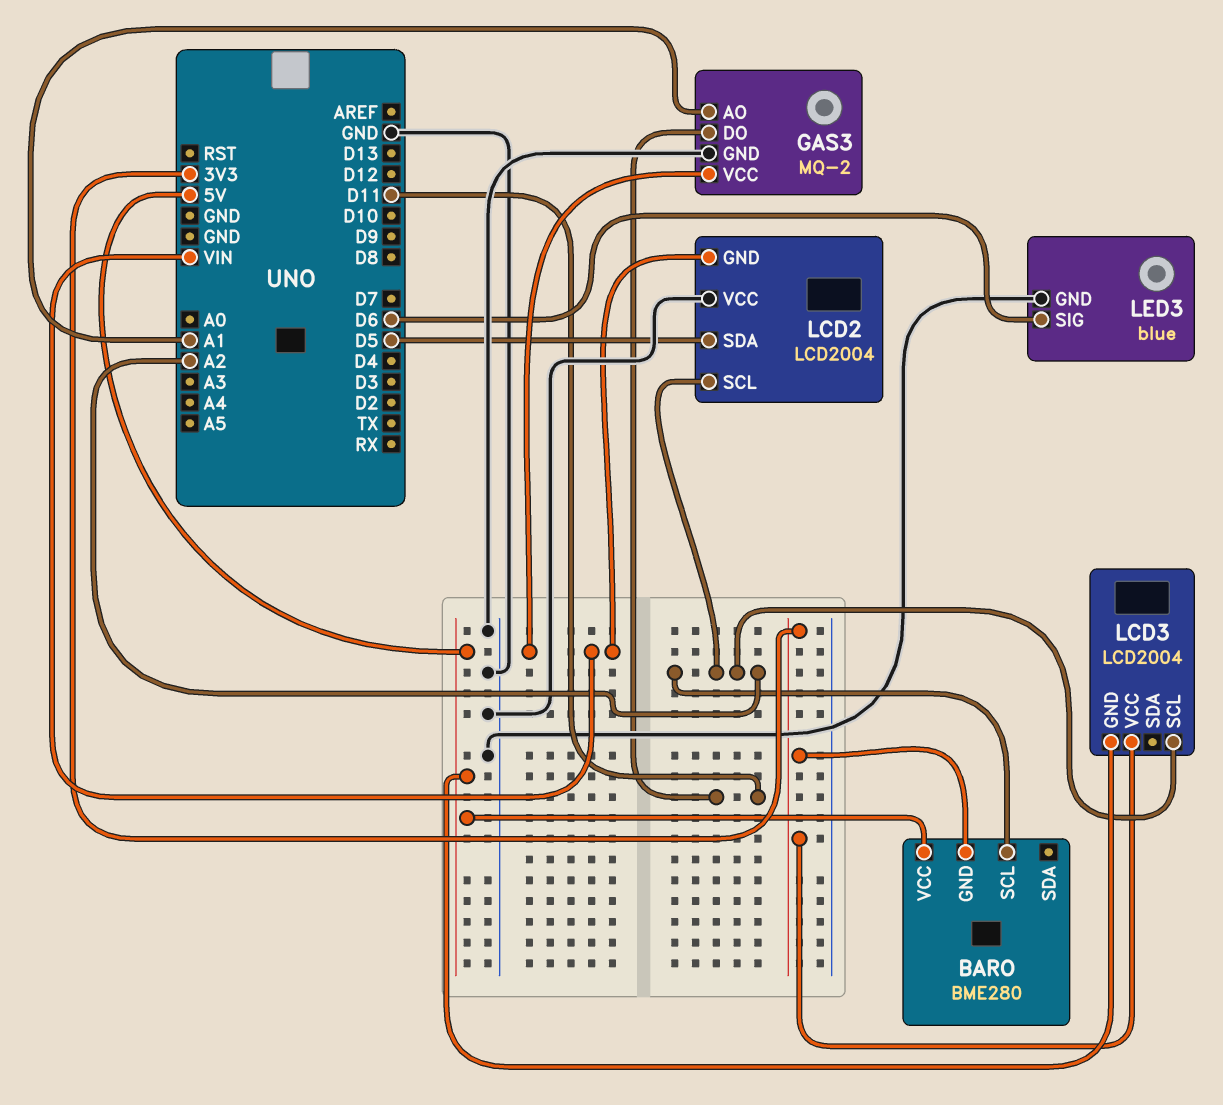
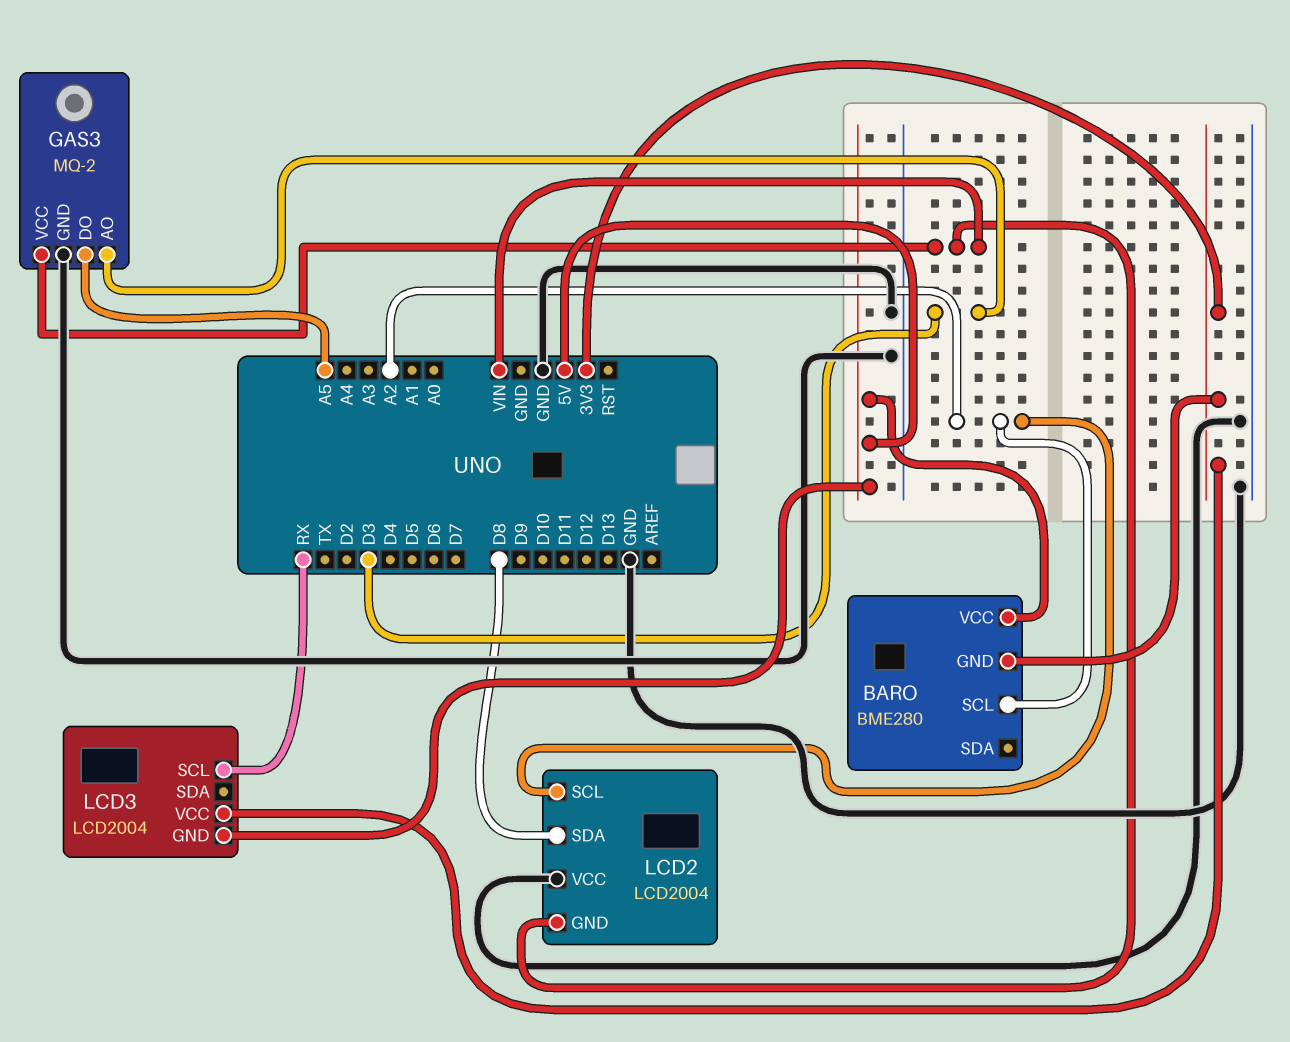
GAS3 pin AO: A1 -> D3
GAS3 pin DO: D11 -> A5
LCD2 pin SDA: D5 -> D8
LCD3 pin SCL: A2 -> RX
LED3: blue -> none
LED3 pin GND: GND -> none
LED3 pin SIG: D6 -> none

